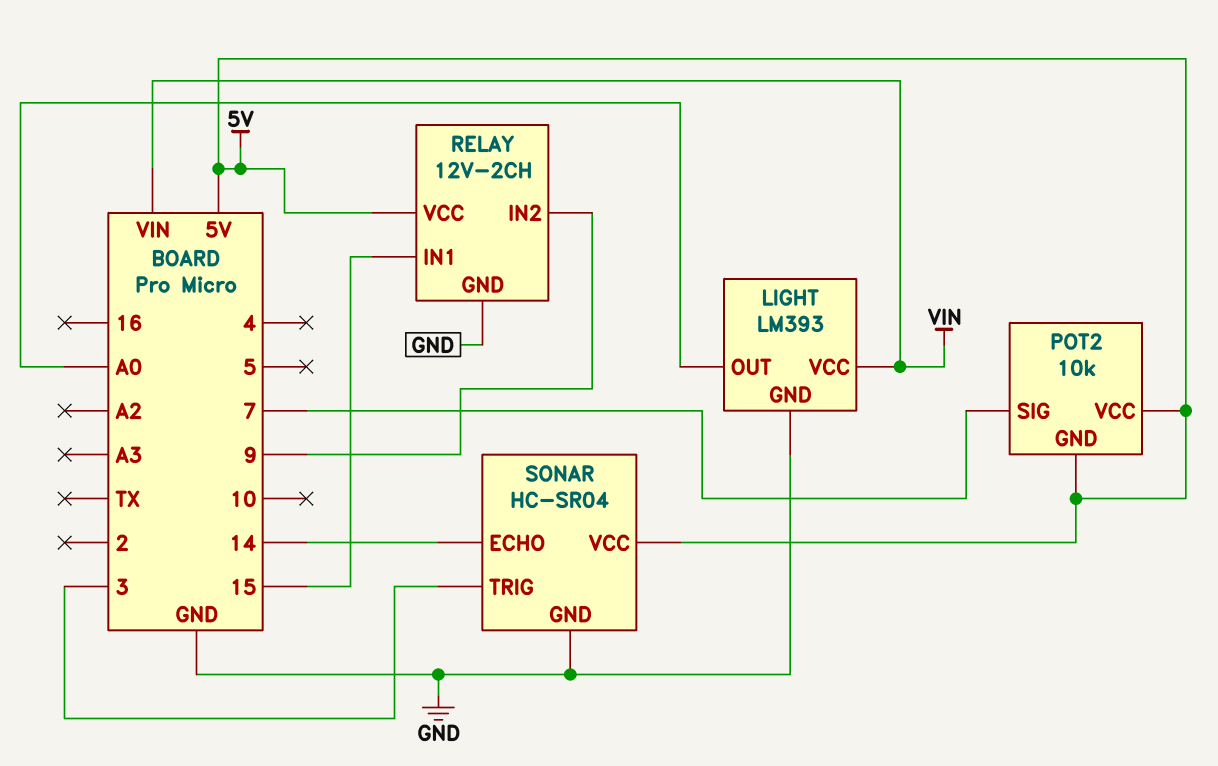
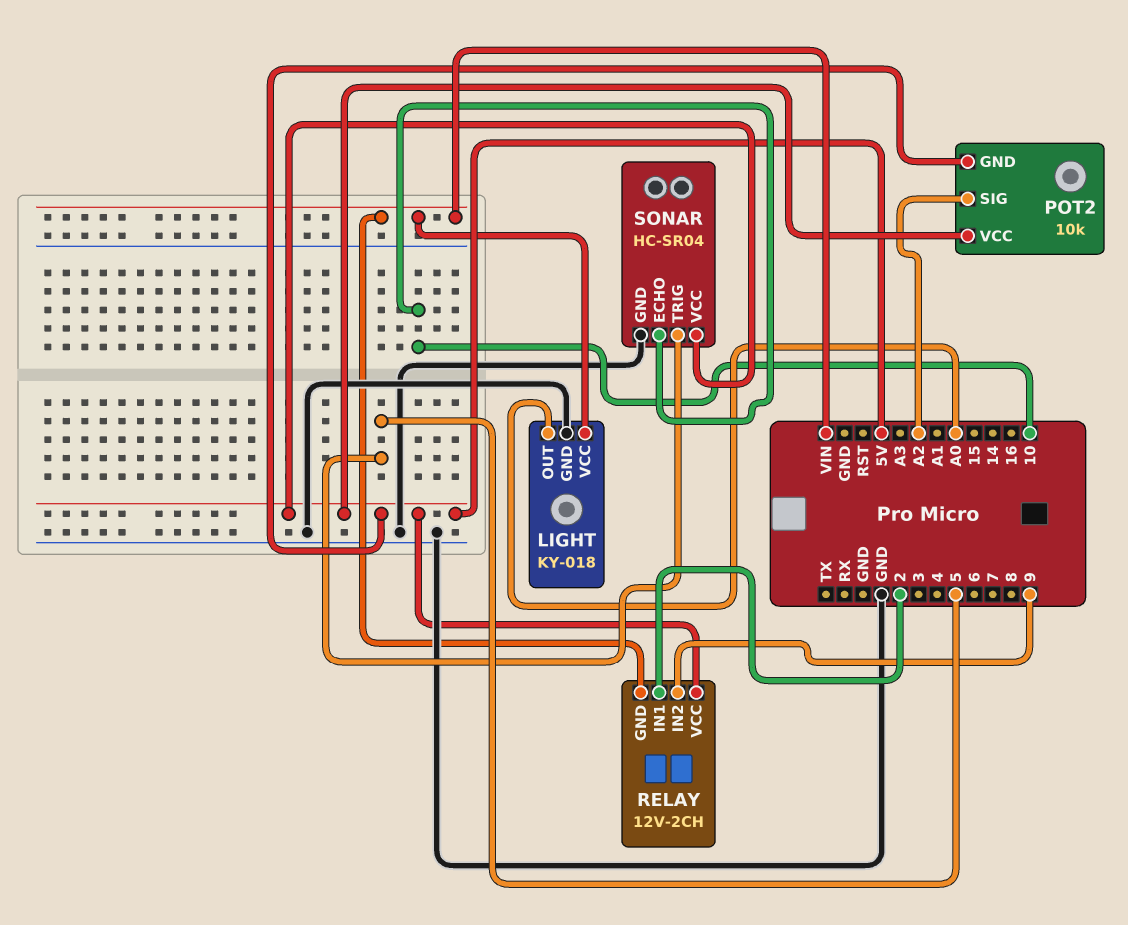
LIGHT: LM393 -> KY-018
POT2 pin SIG: 7 -> A2
RELAY pin GND: GND -> VIN
RELAY pin IN1: 15 -> 2
SONAR pin ECHO: 14 -> 10
SONAR pin TRIG: 3 -> 5

